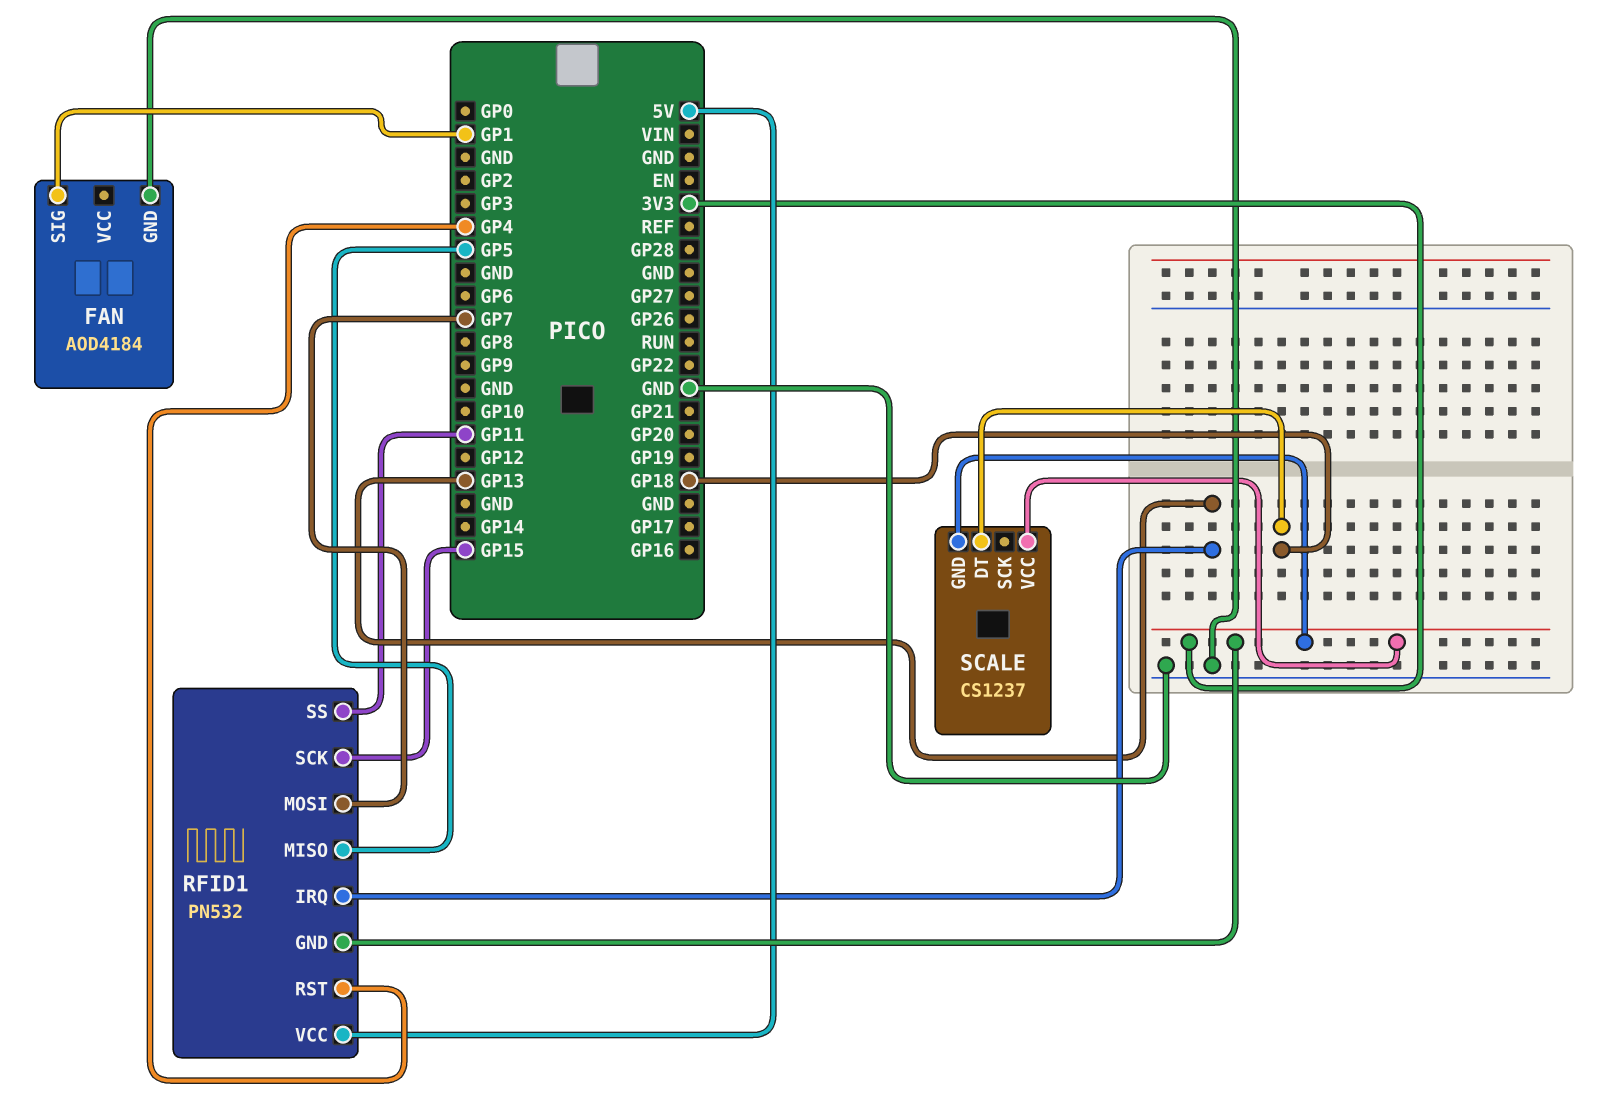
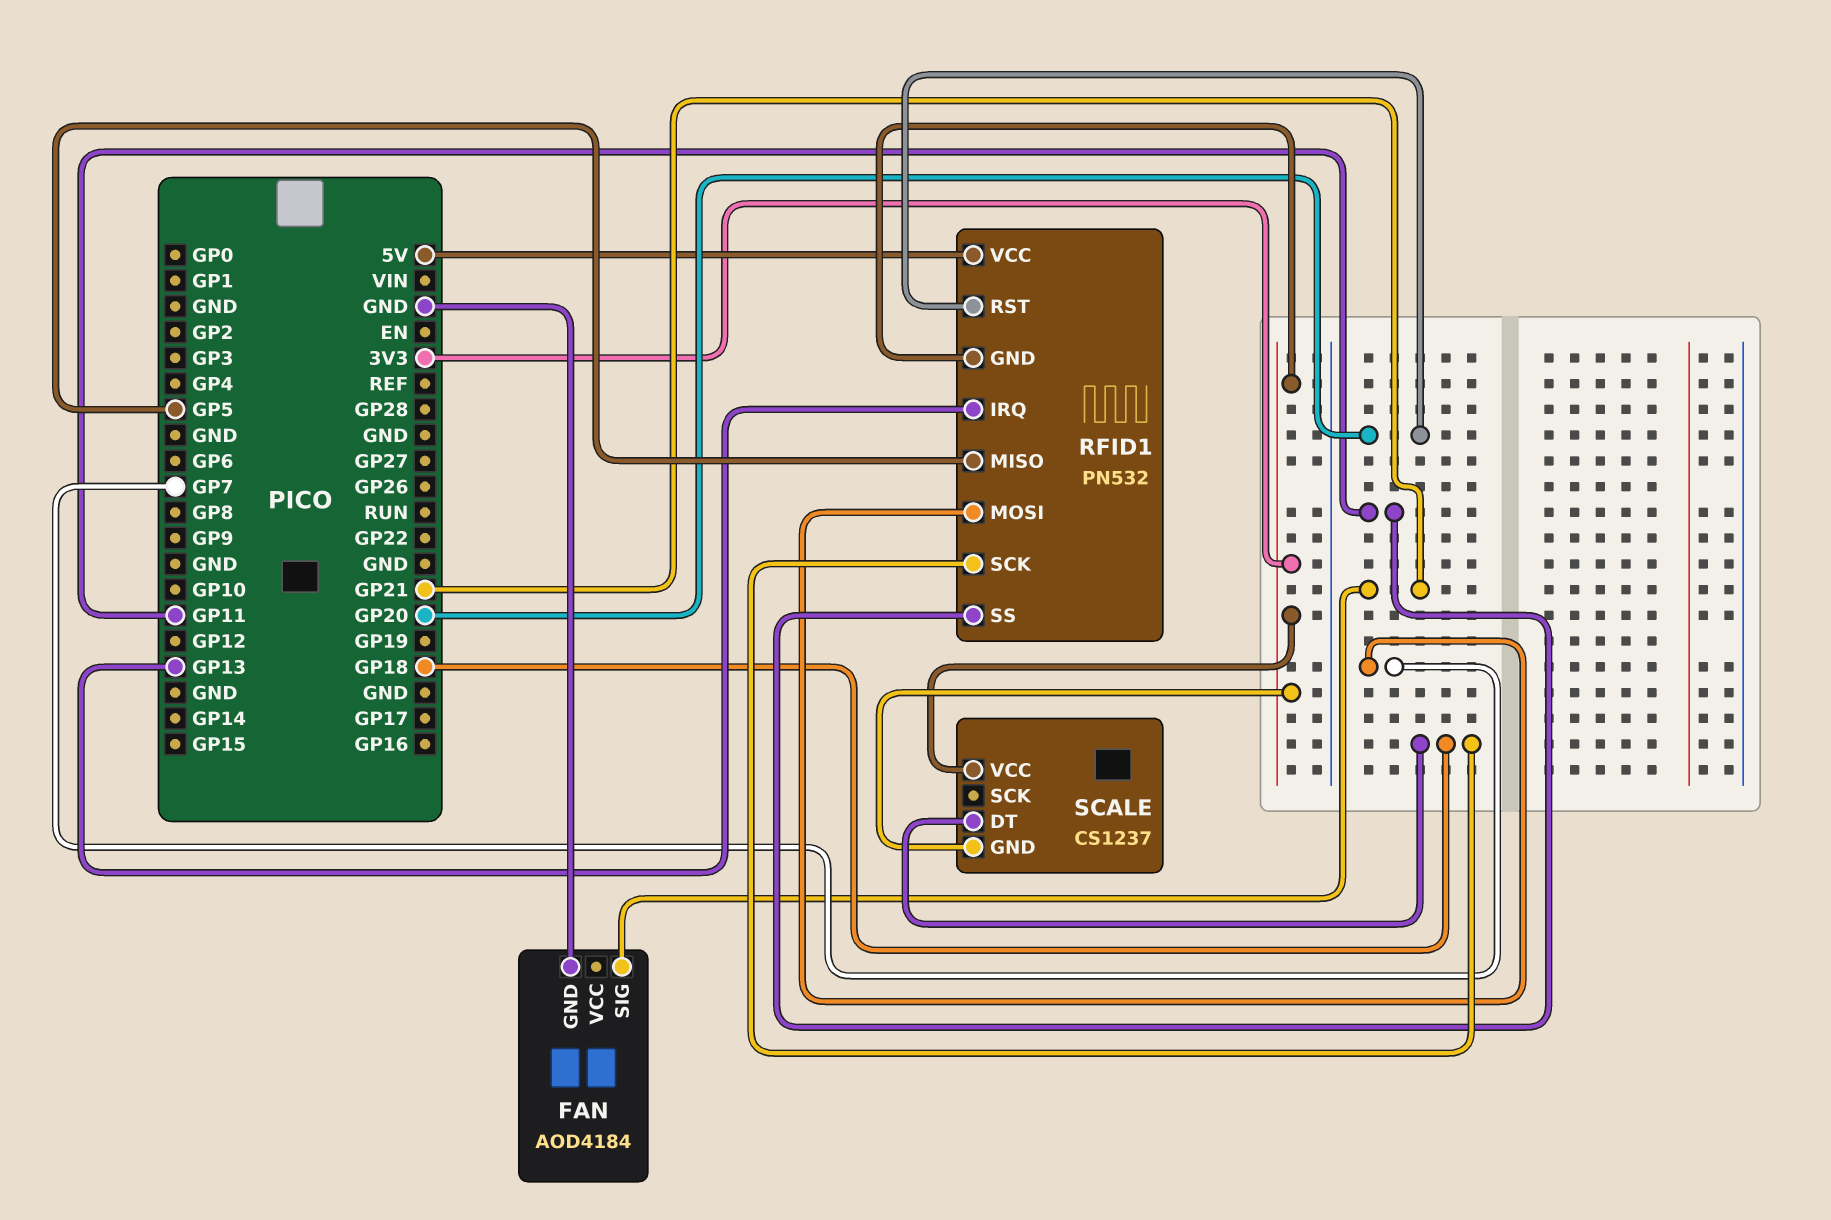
FAN pin SIG: GP1 -> GP21
RFID1 pin RST: GP4 -> GP20
RFID1 pin SCK: GP15 -> GP18

